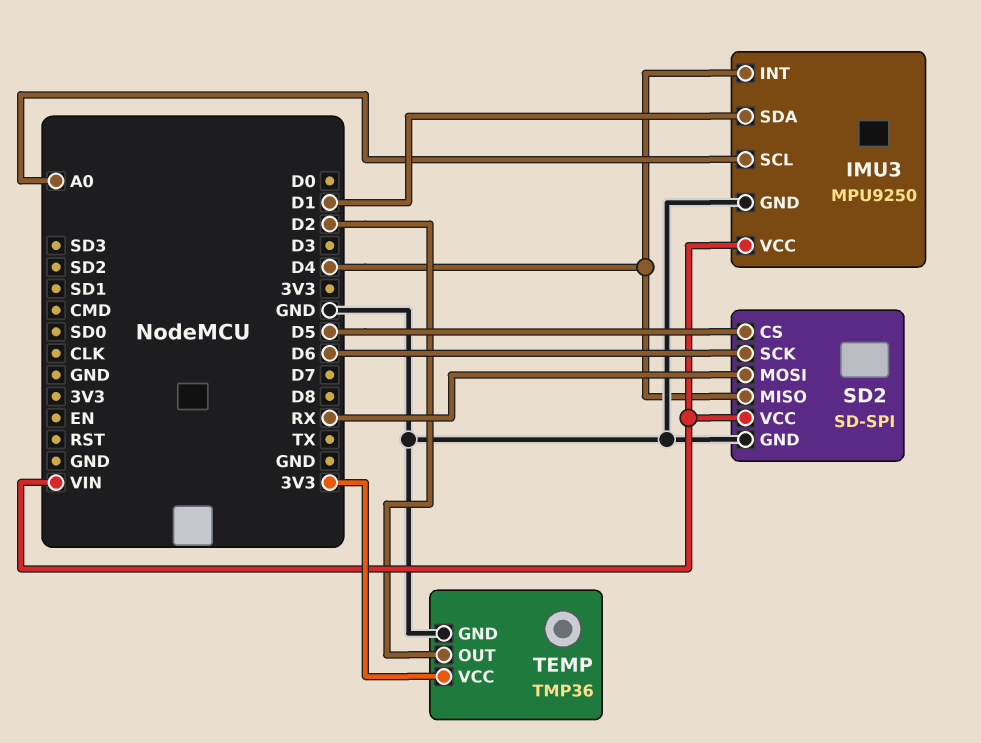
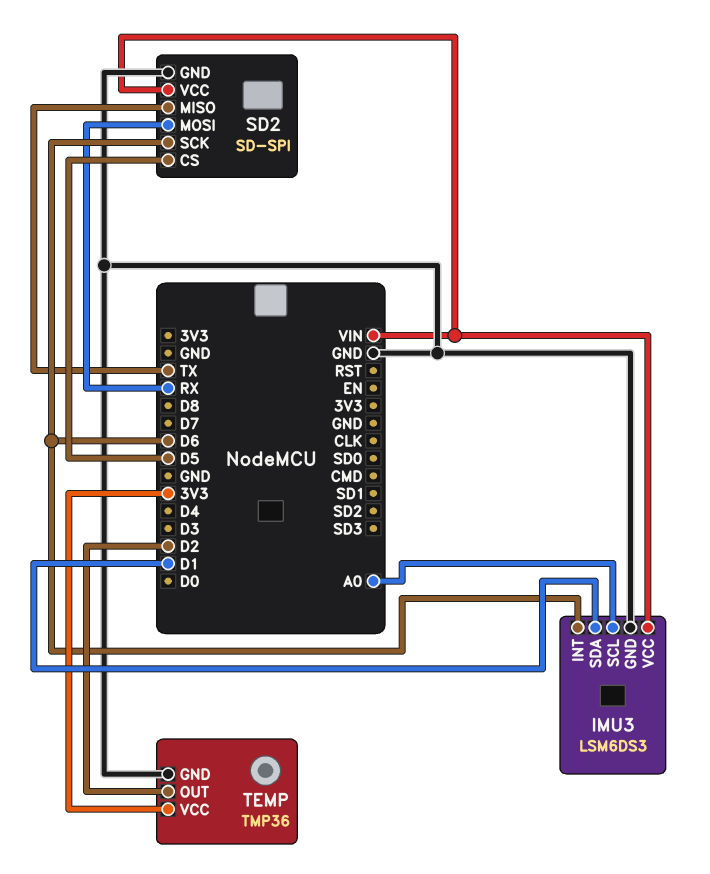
IMU3: MPU9250 -> LSM6DS3
IMU3 pin INT: D4 -> D6
SD2 pin MISO: D4 -> TX

